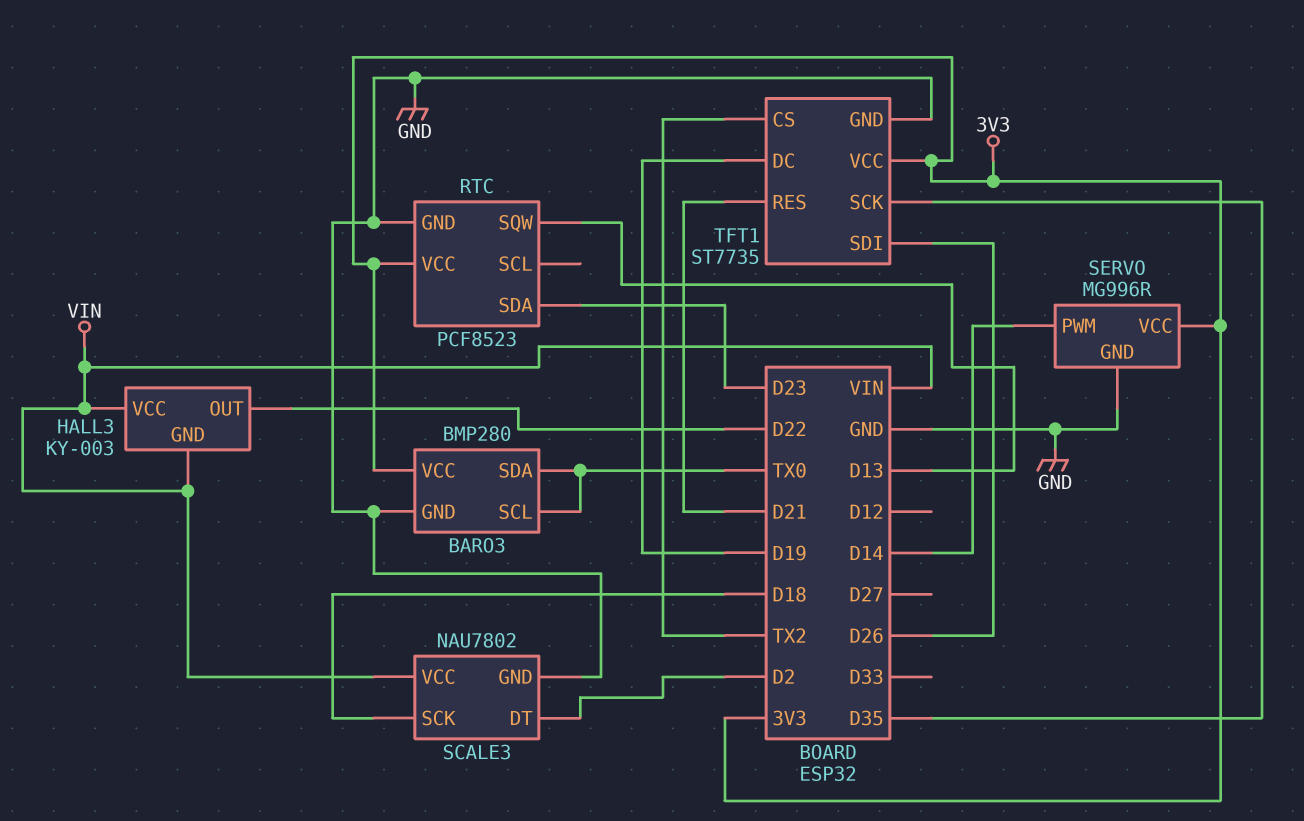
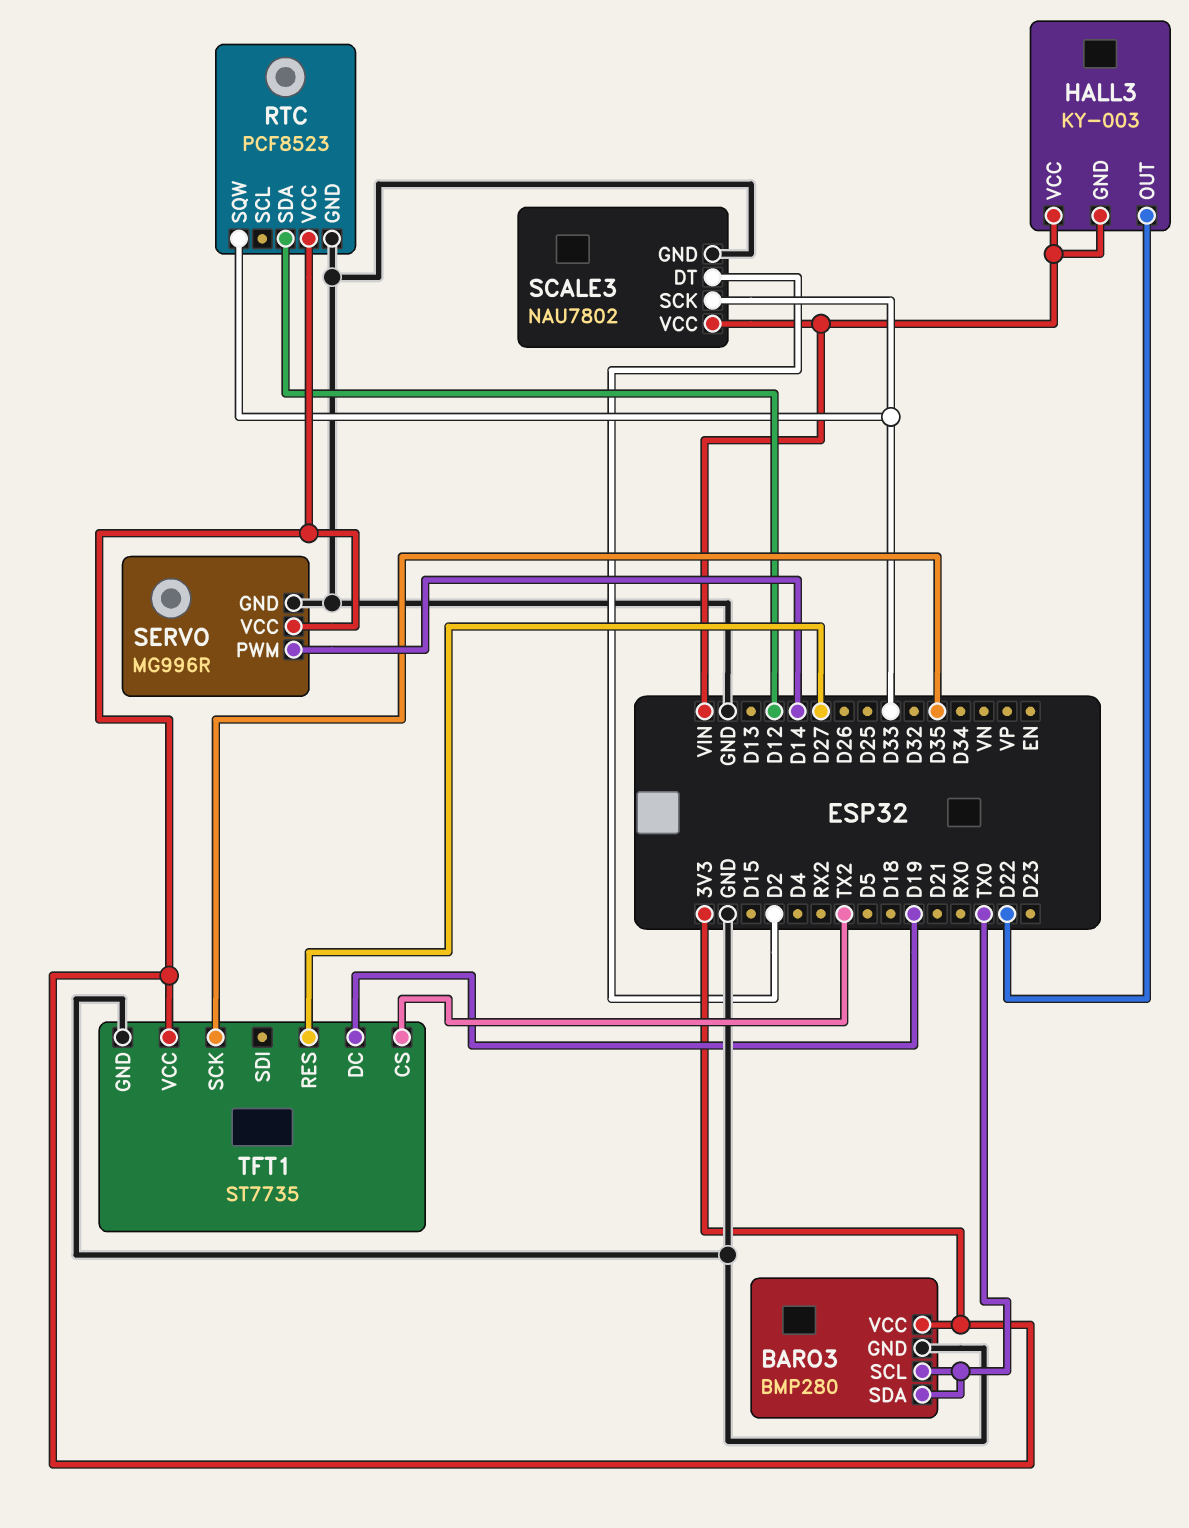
RTC pin SDA: D23 -> D12
RTC pin SQW: D13 -> D33
SCALE3 pin SCK: D18 -> D33
TFT1 pin RES: D21 -> D27
TFT1 pin SDI: D26 -> none

